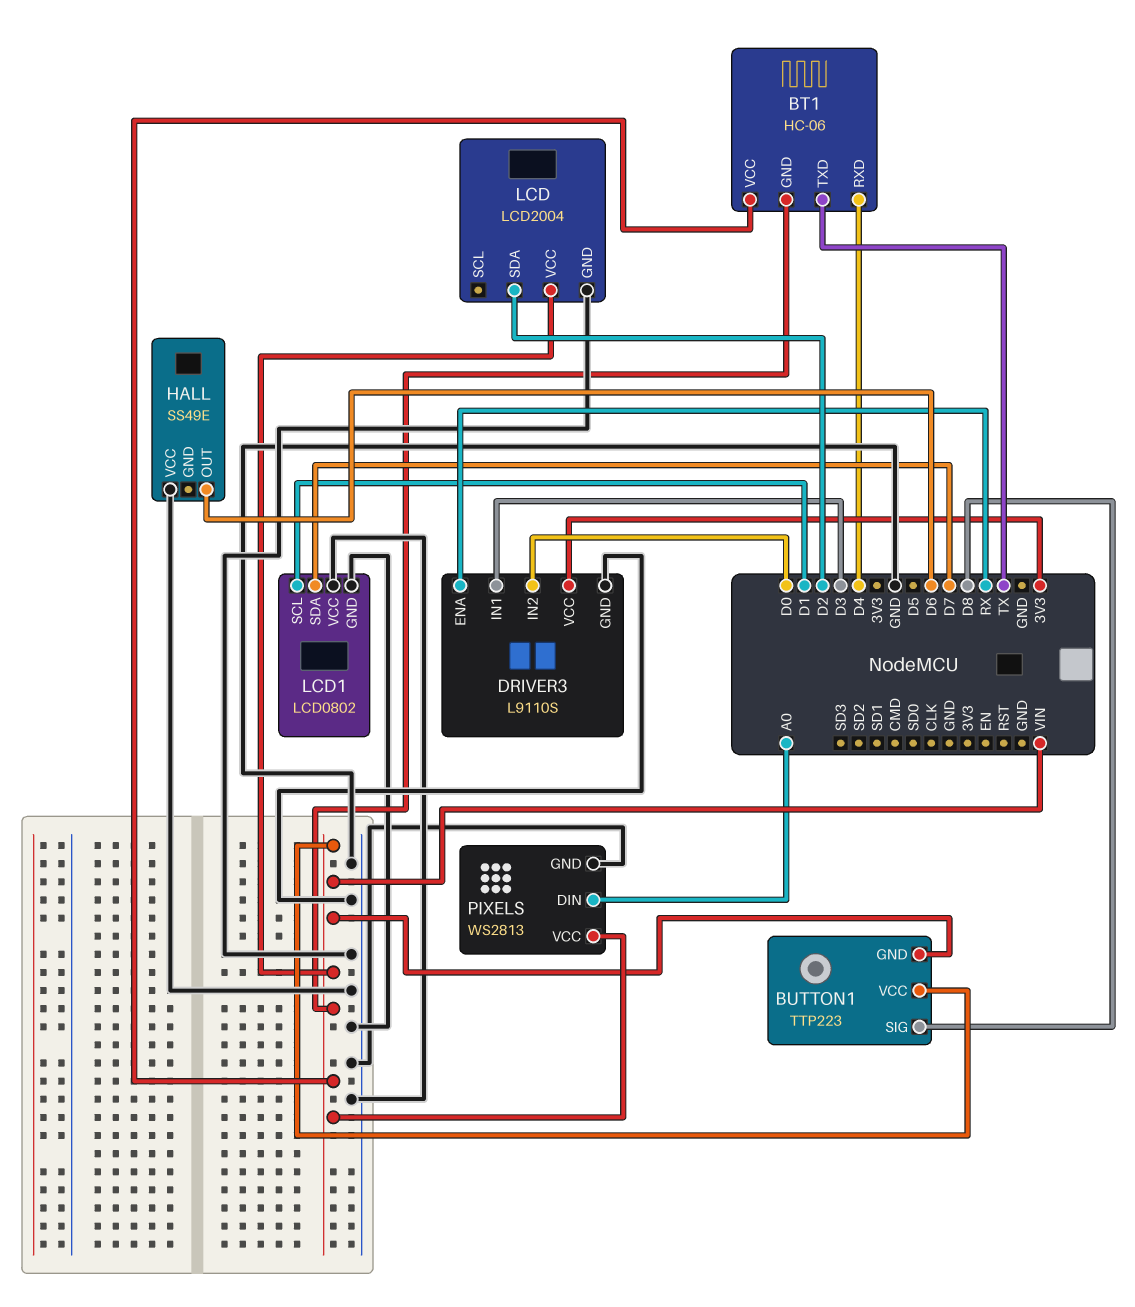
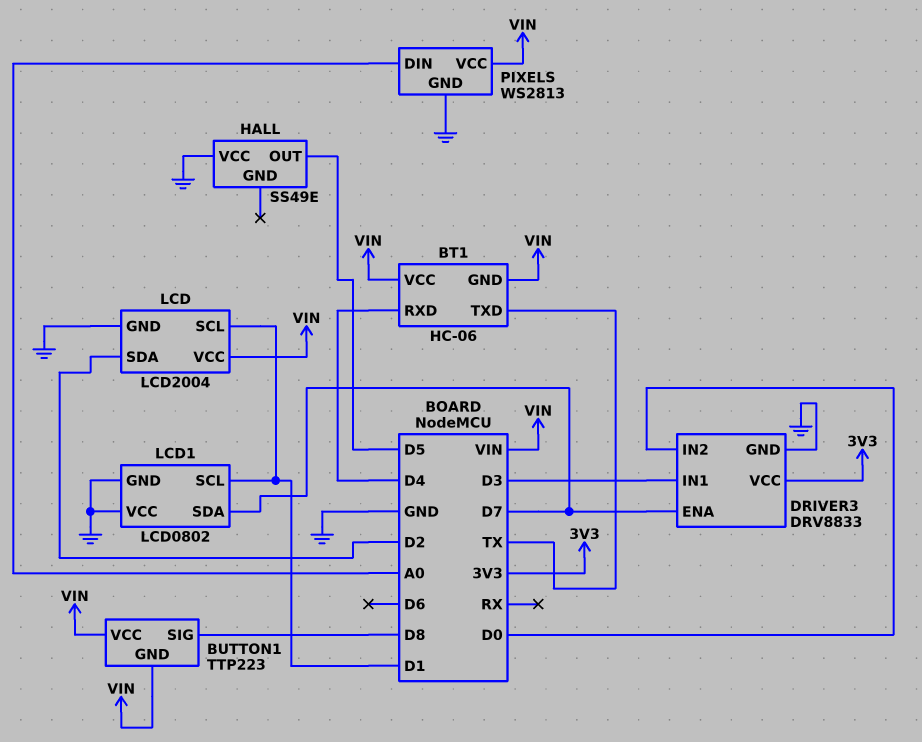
DRIVER3: L9110S -> DRV8833
DRIVER3 pin ENA: RX -> D7
HALL pin OUT: D6 -> D5
LCD pin SCL: none -> D1

